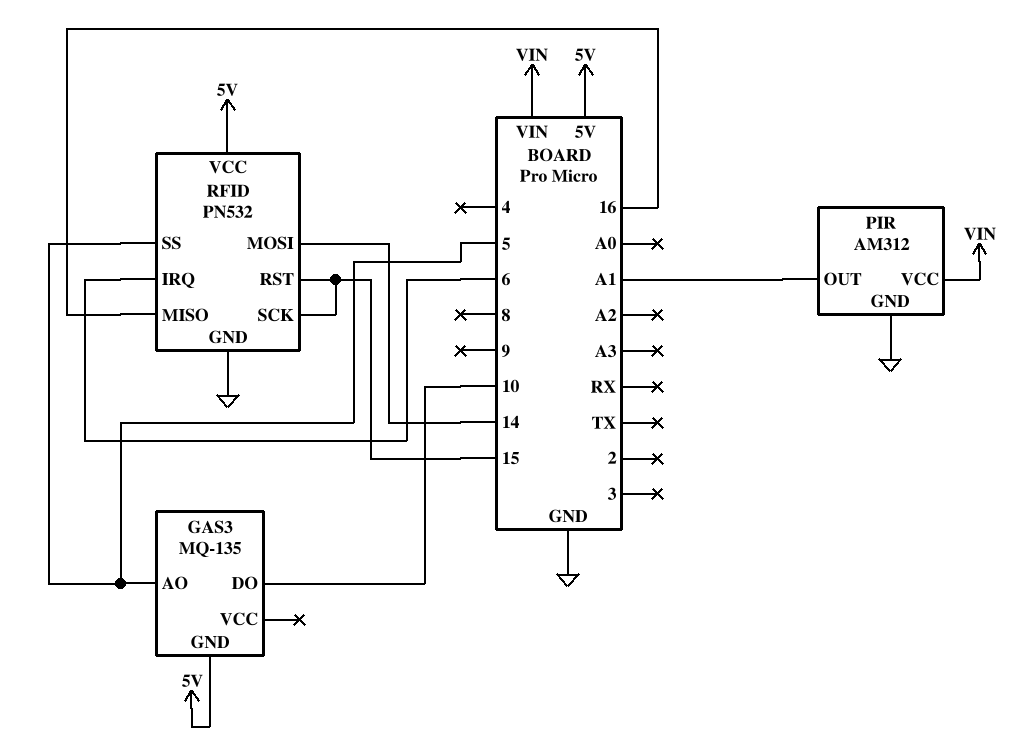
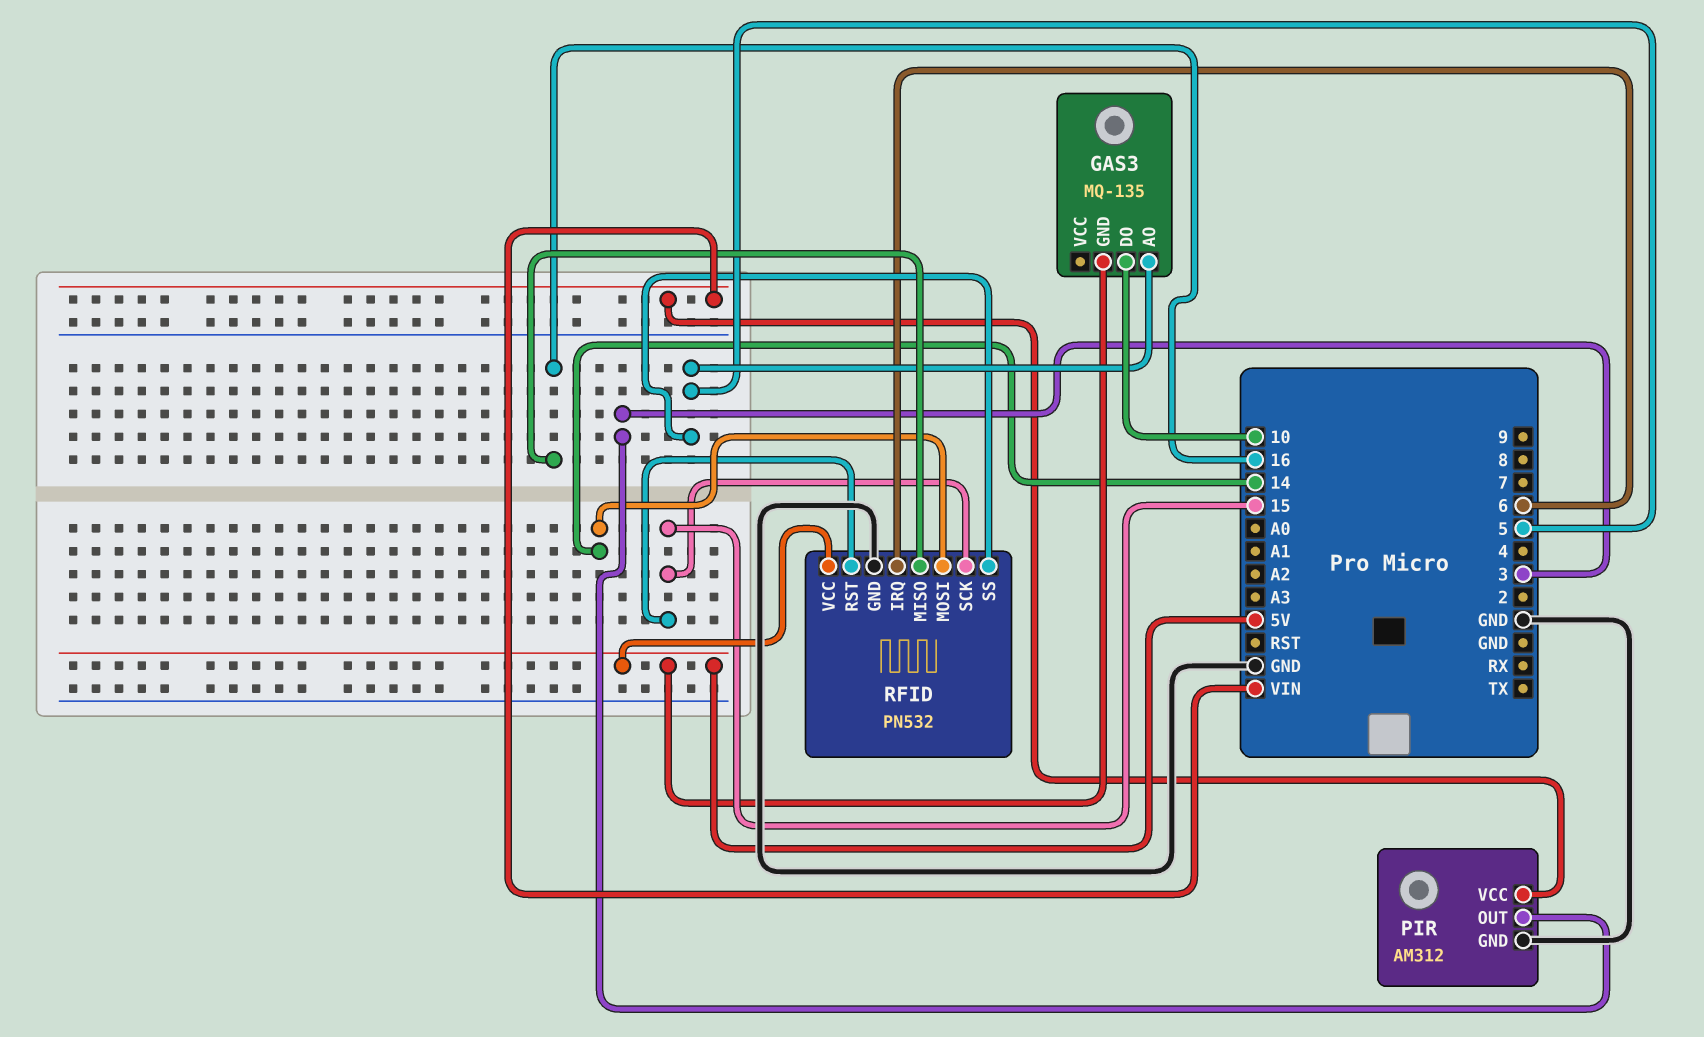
PIR pin OUT: A1 -> 3

